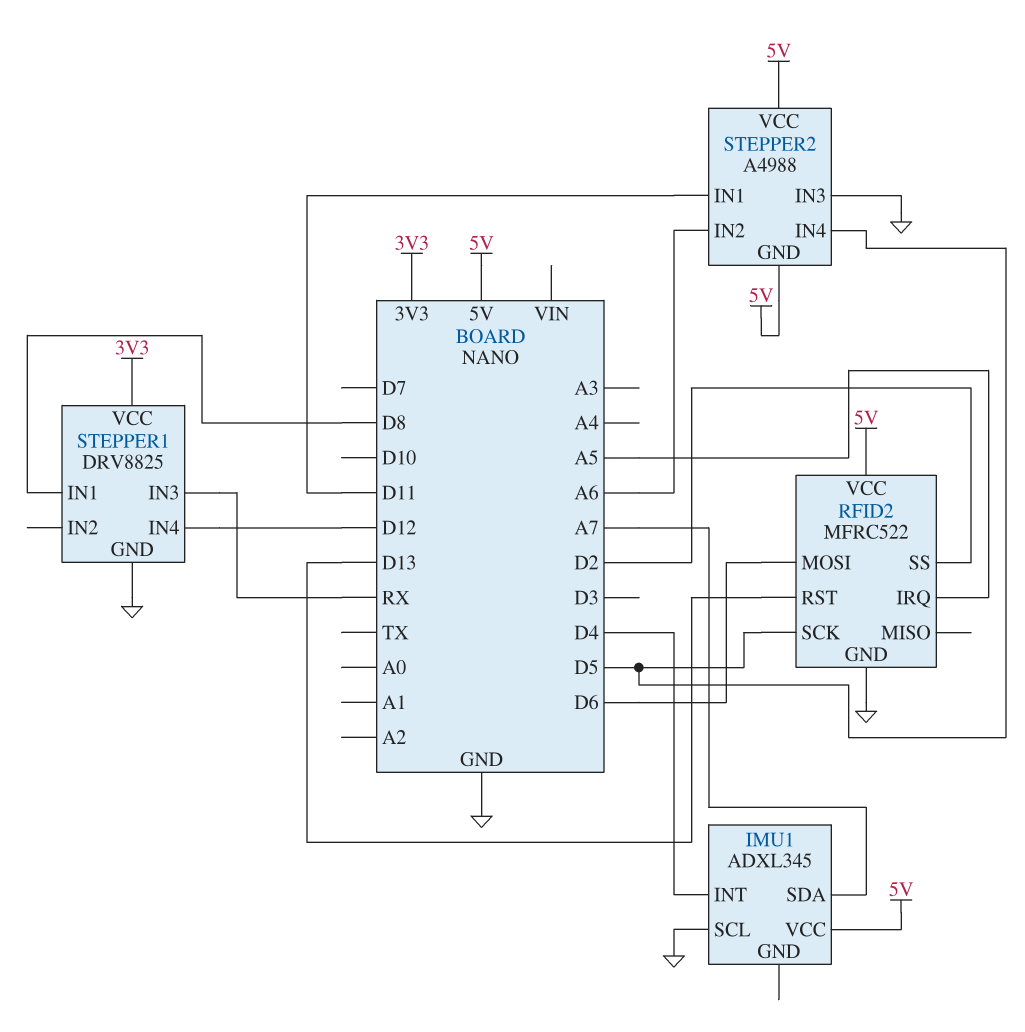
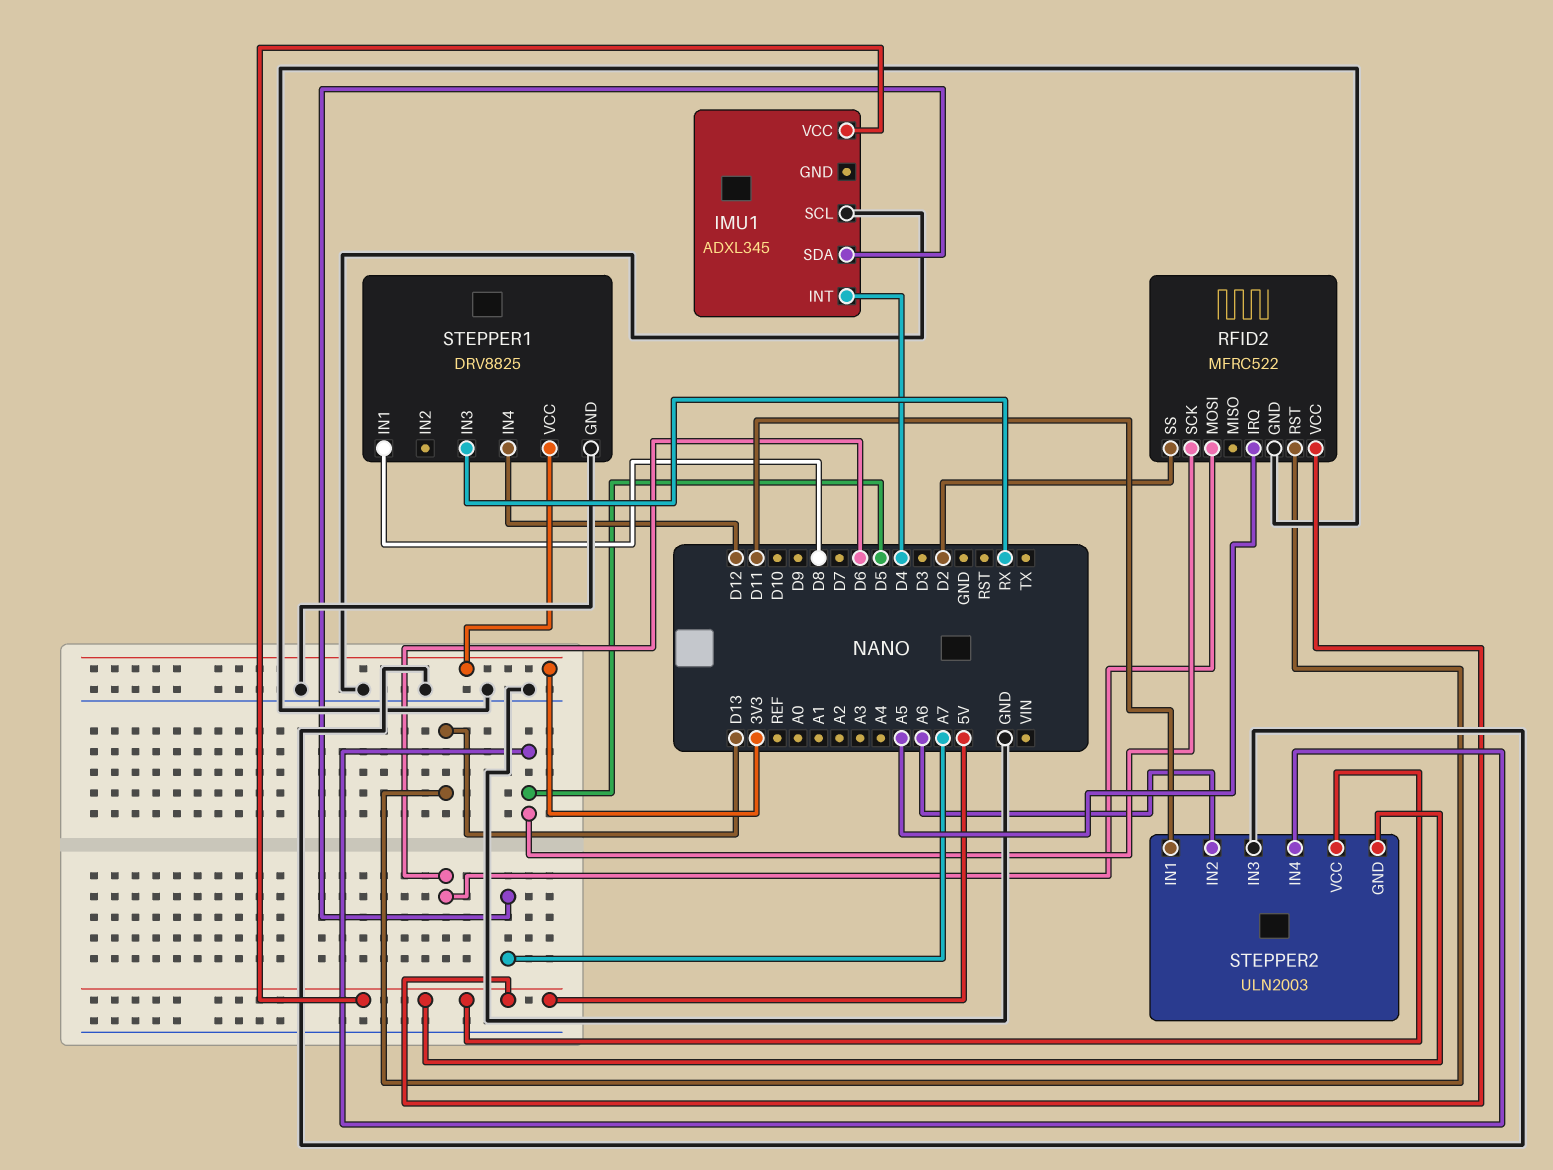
STEPPER2: A4988 -> ULN2003

